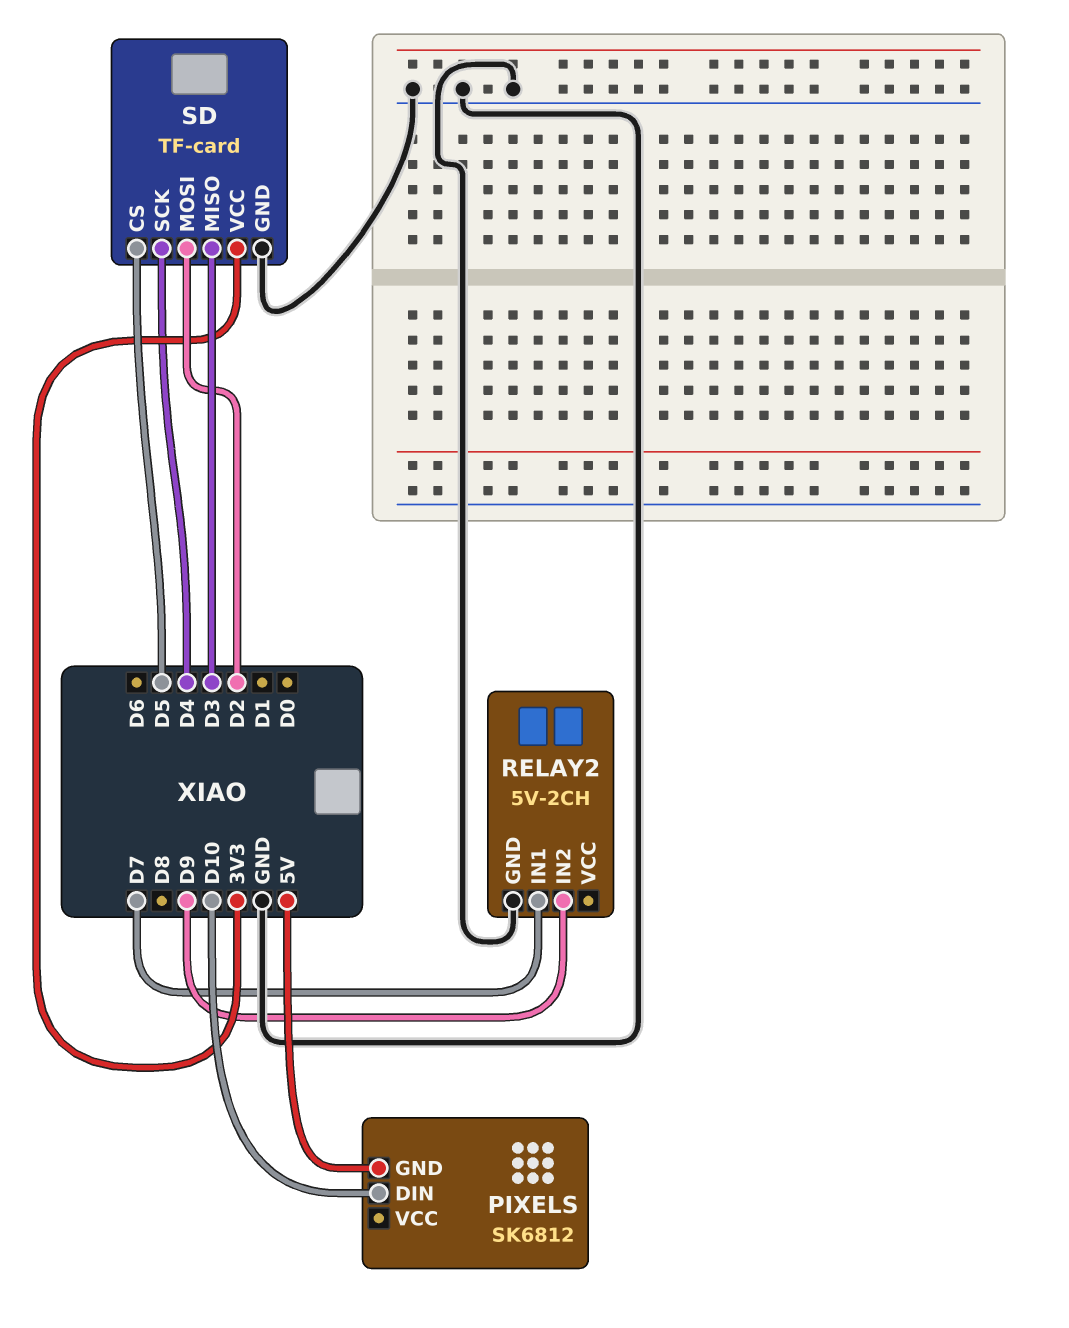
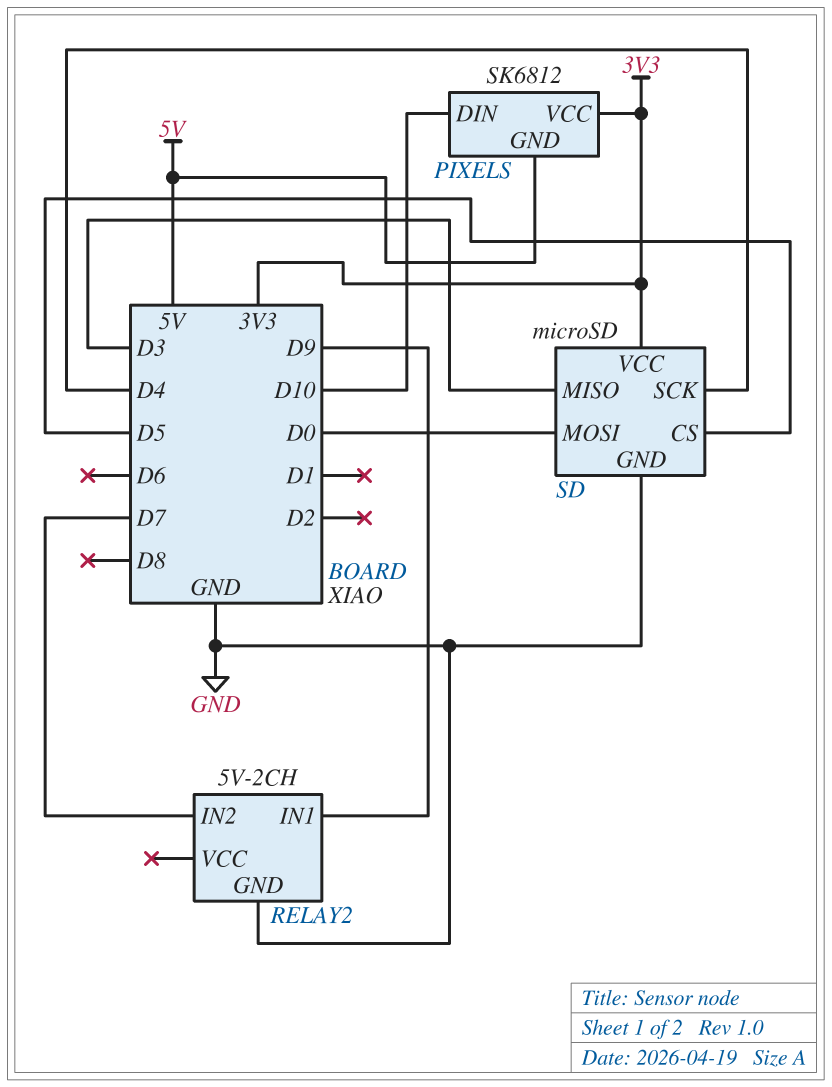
PIXELS pin VCC: none -> 3V3
RELAY2 pin IN1: D7 -> D9
RELAY2 pin IN2: D9 -> D7
SD: TF-card -> microSD
SD pin MOSI: D2 -> D0

